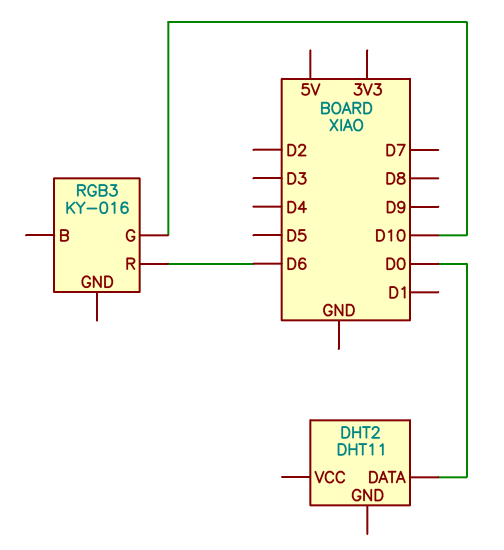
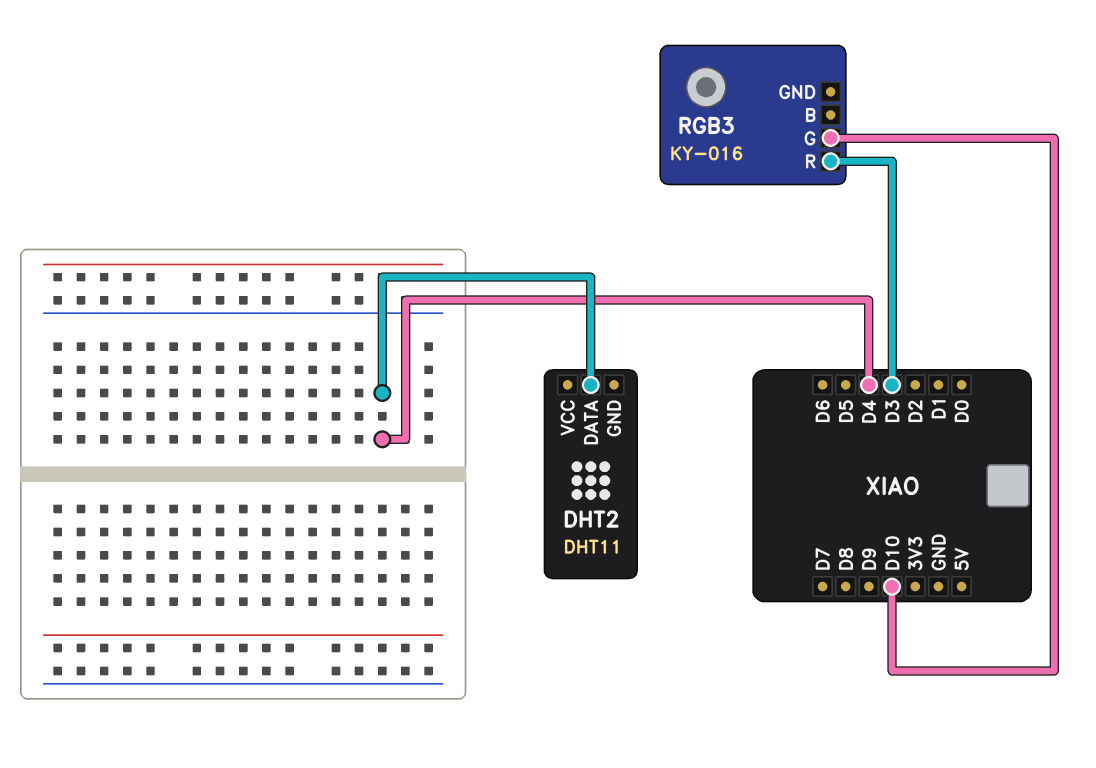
DHT2 pin DATA: D0 -> D4
RGB3 pin R: D6 -> D3

